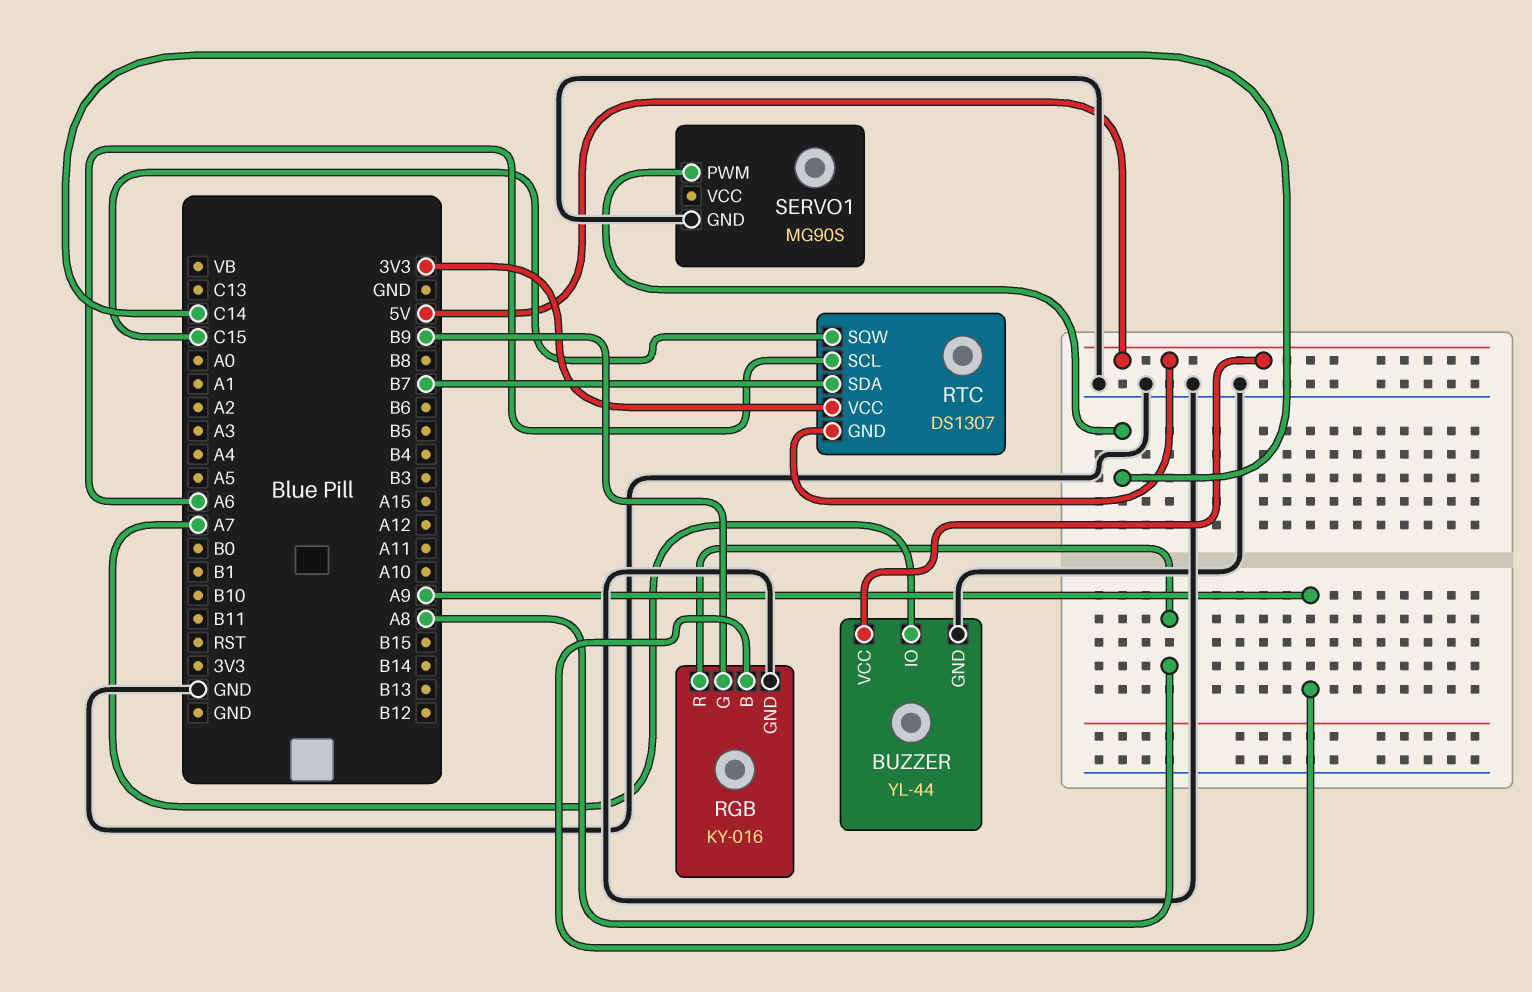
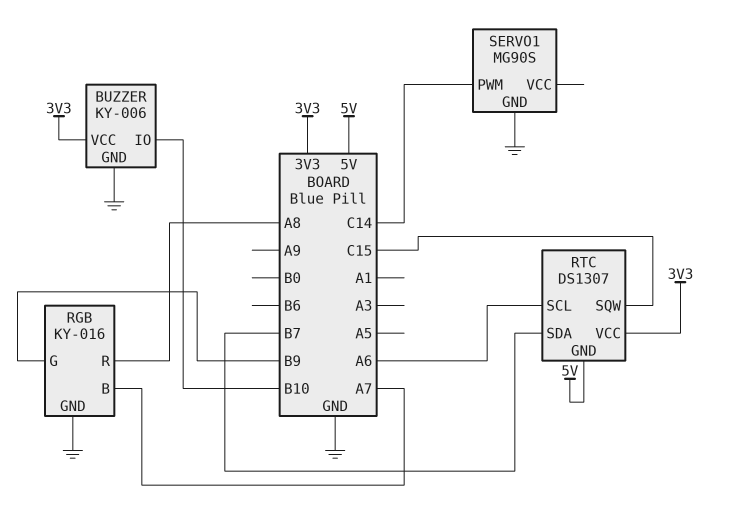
BUZZER: YL-44 -> KY-006
BUZZER pin IO: A7 -> B10
BUZZER pin VCC: 5V -> 3V3
RGB pin B: A9 -> A7

